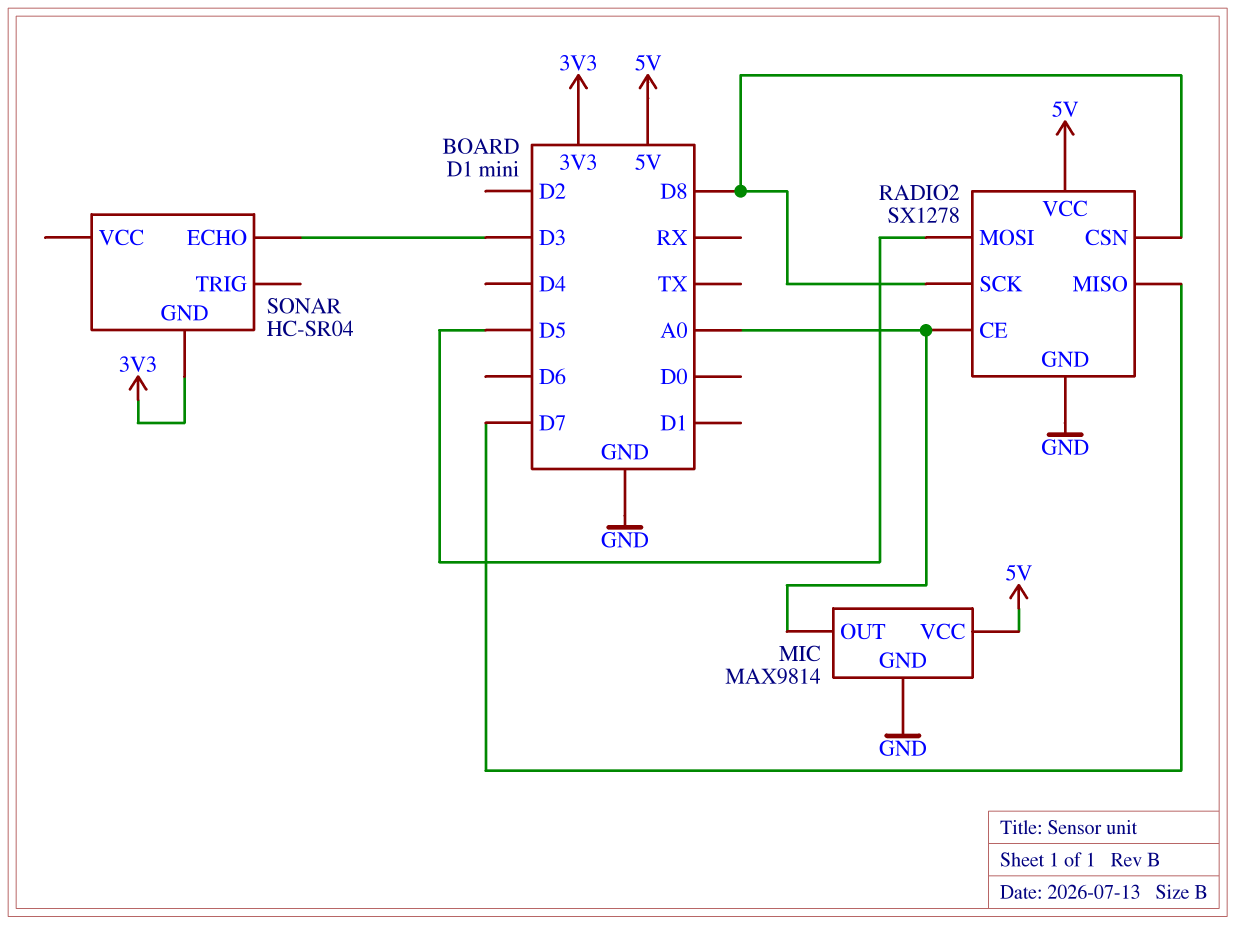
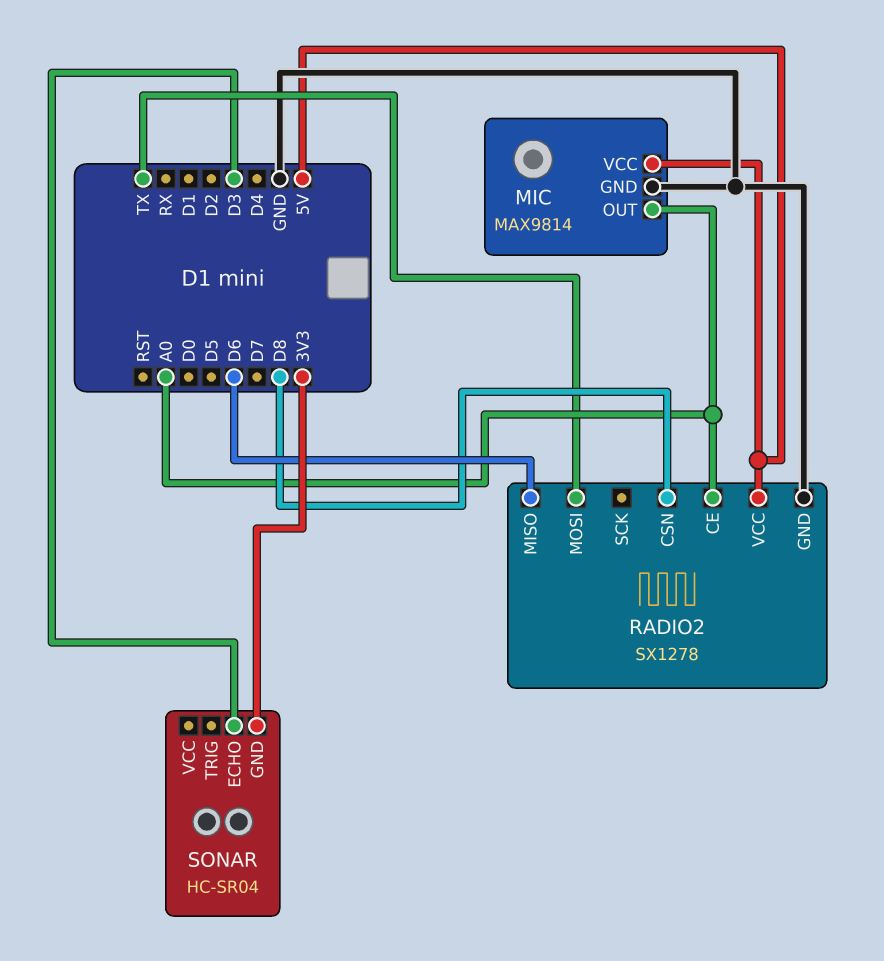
RADIO2 pin MISO: D7 -> D6
RADIO2 pin MOSI: D5 -> TX
RADIO2 pin SCK: D8 -> none

